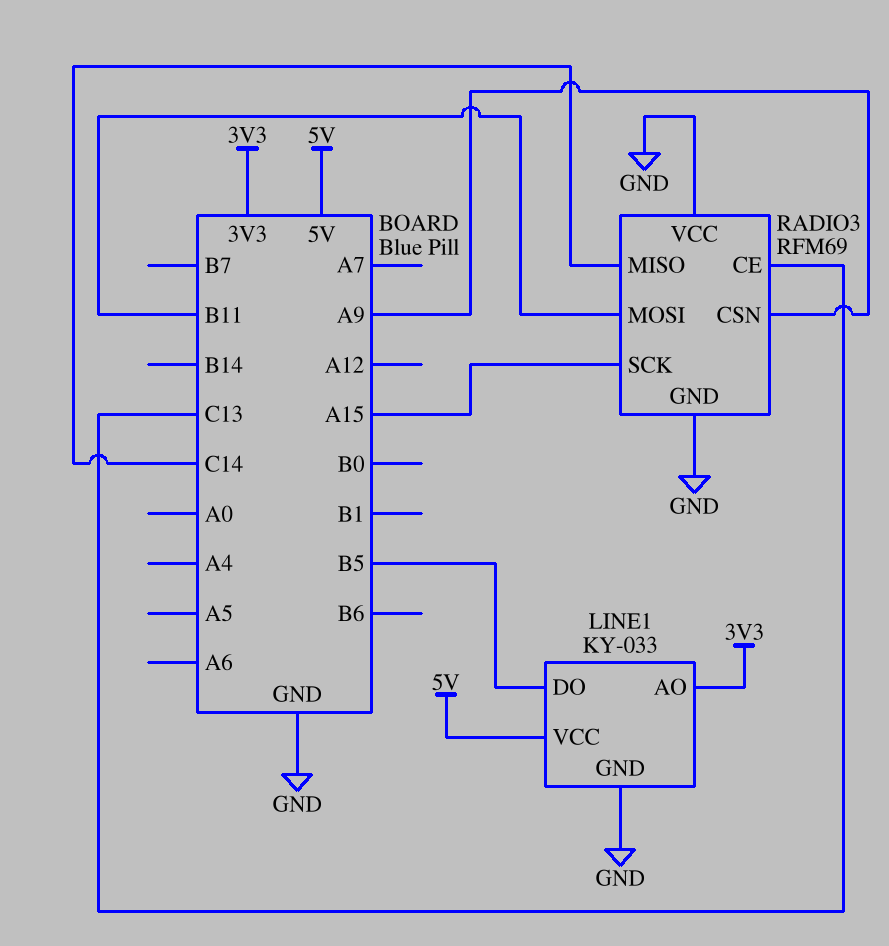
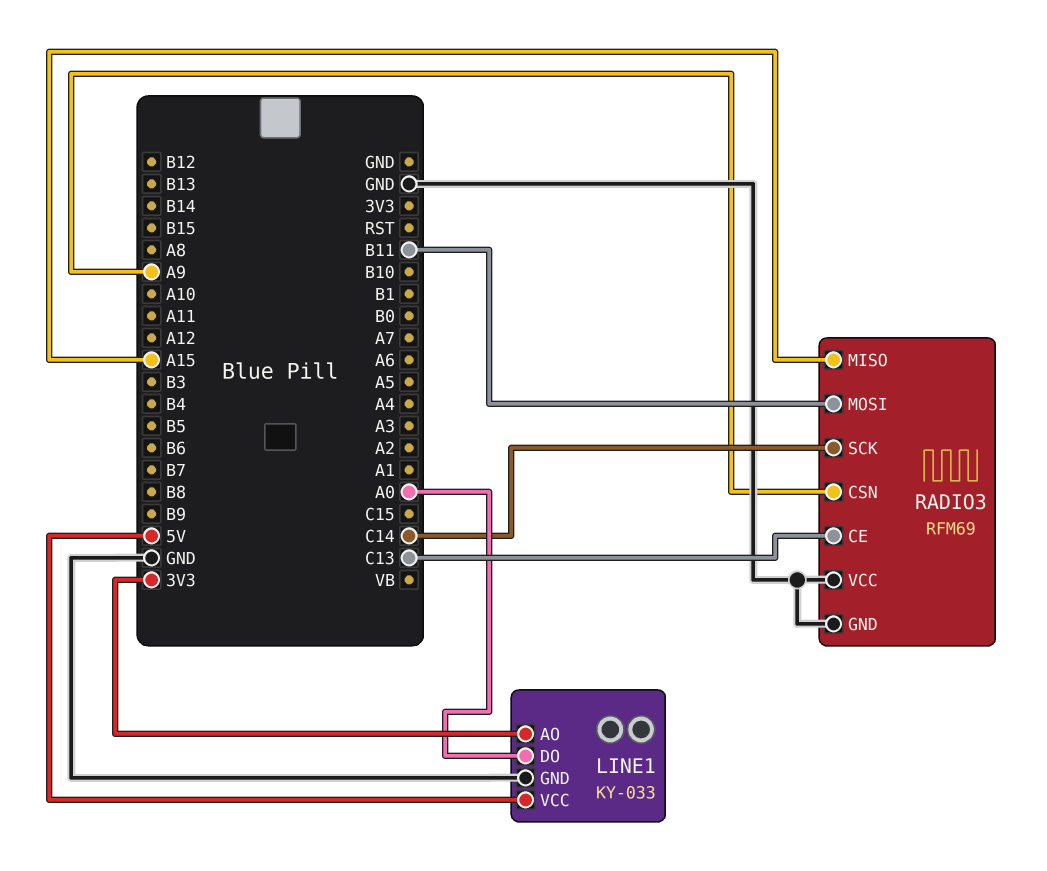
LINE1 pin DO: B5 -> A0
RADIO3 pin MISO: C14 -> A15
RADIO3 pin SCK: A15 -> C14

